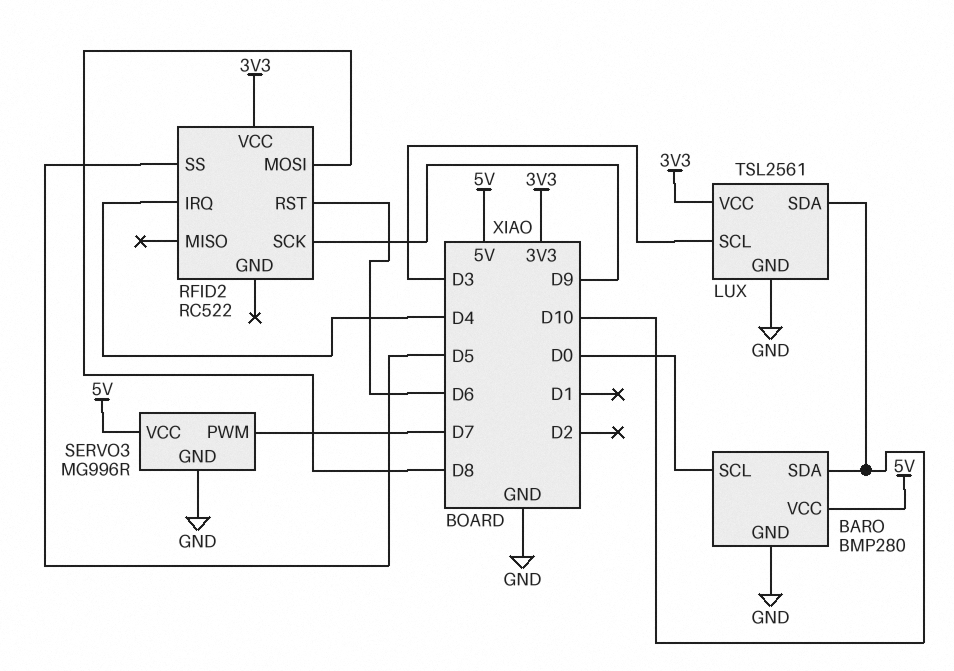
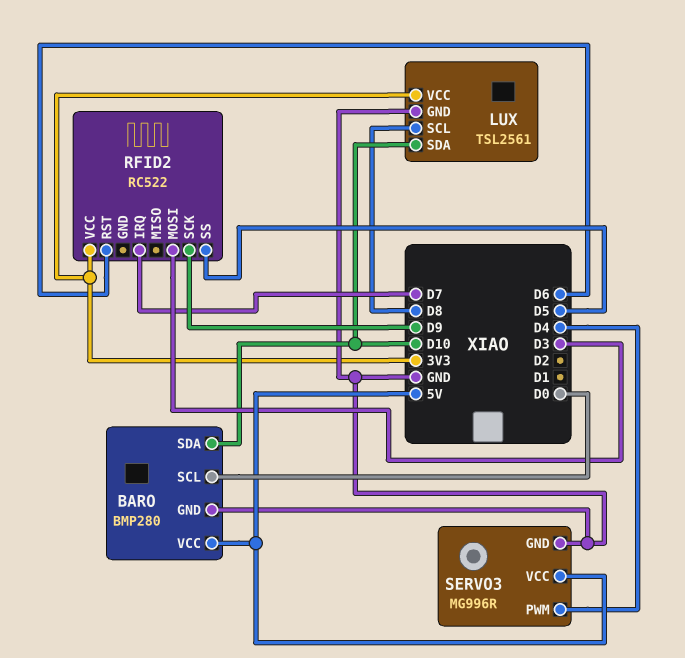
LUX pin SCL: D3 -> D8
RFID2 pin IRQ: D4 -> D7
RFID2 pin MOSI: D8 -> D3
SERVO3 pin PWM: D7 -> D4

